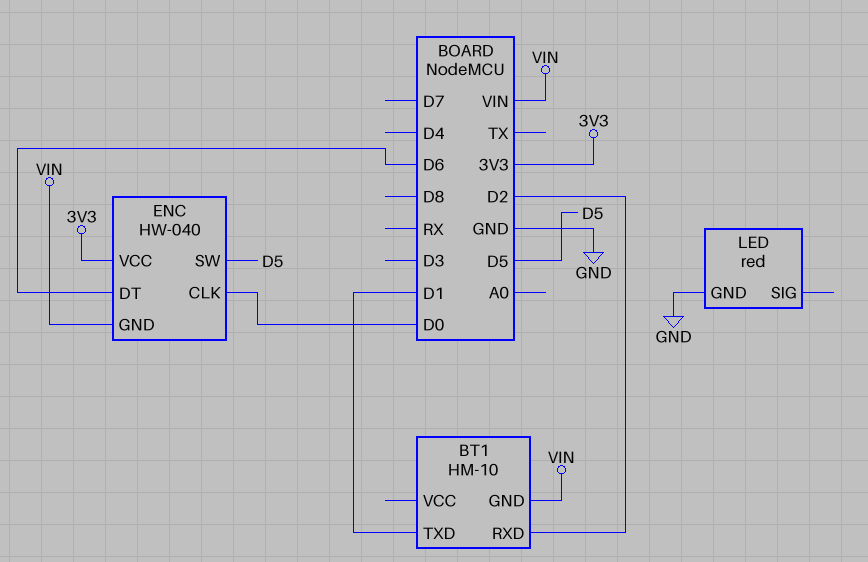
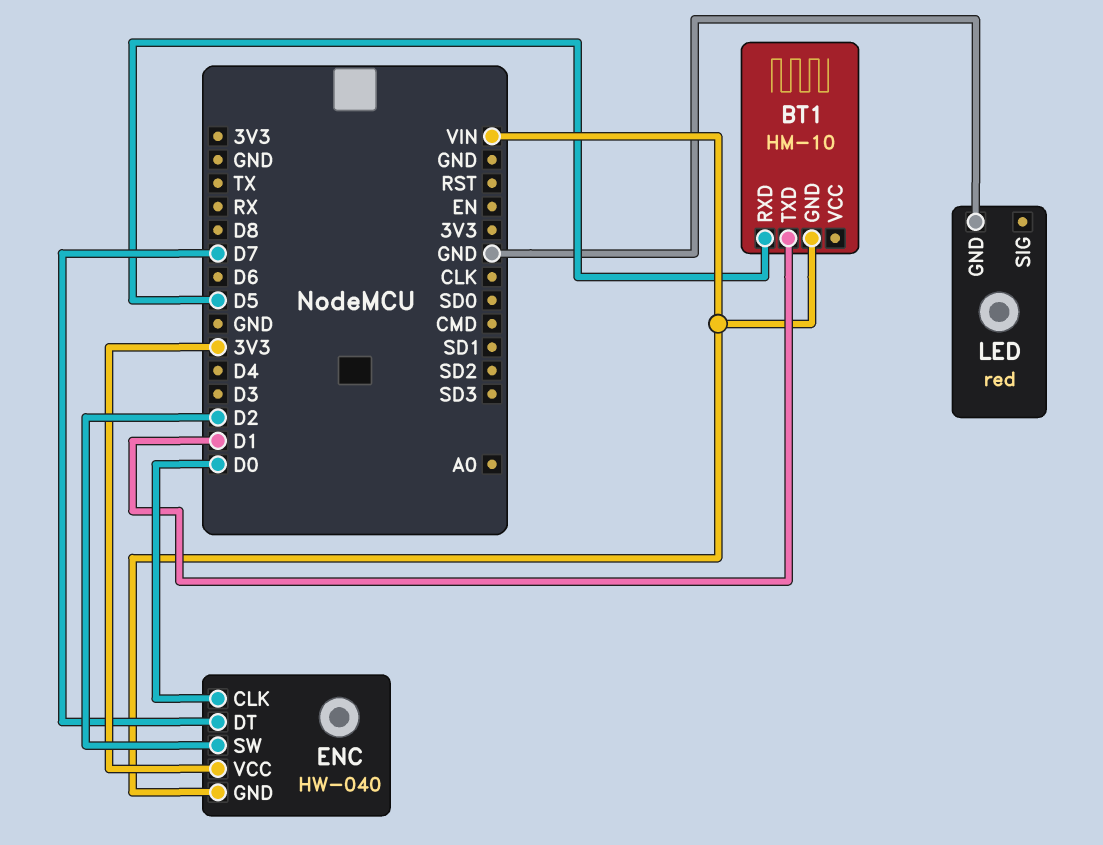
BT1 pin RXD: D2 -> D5
ENC pin DT: D6 -> D7
ENC pin SW: D5 -> D2

